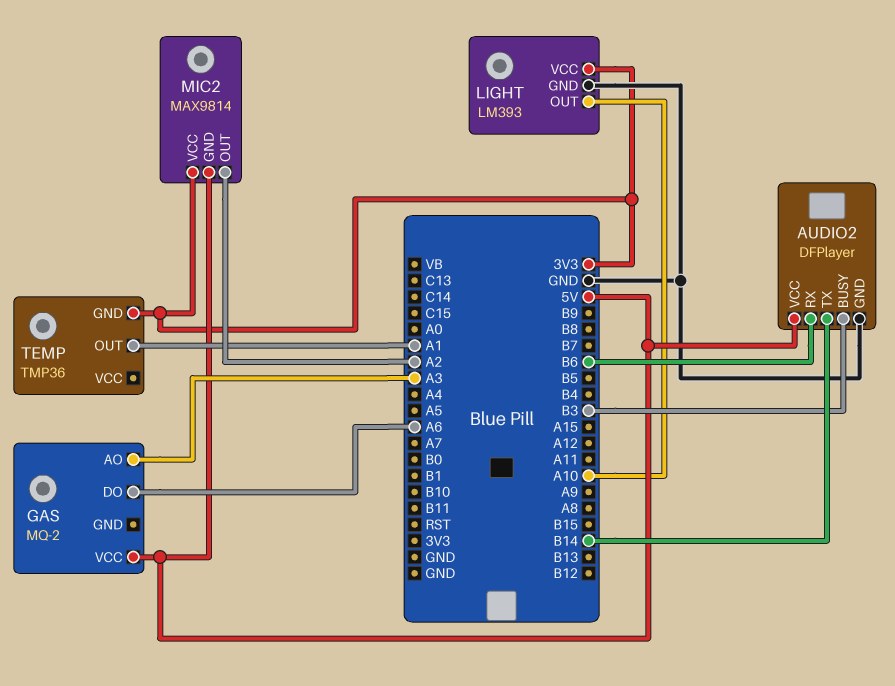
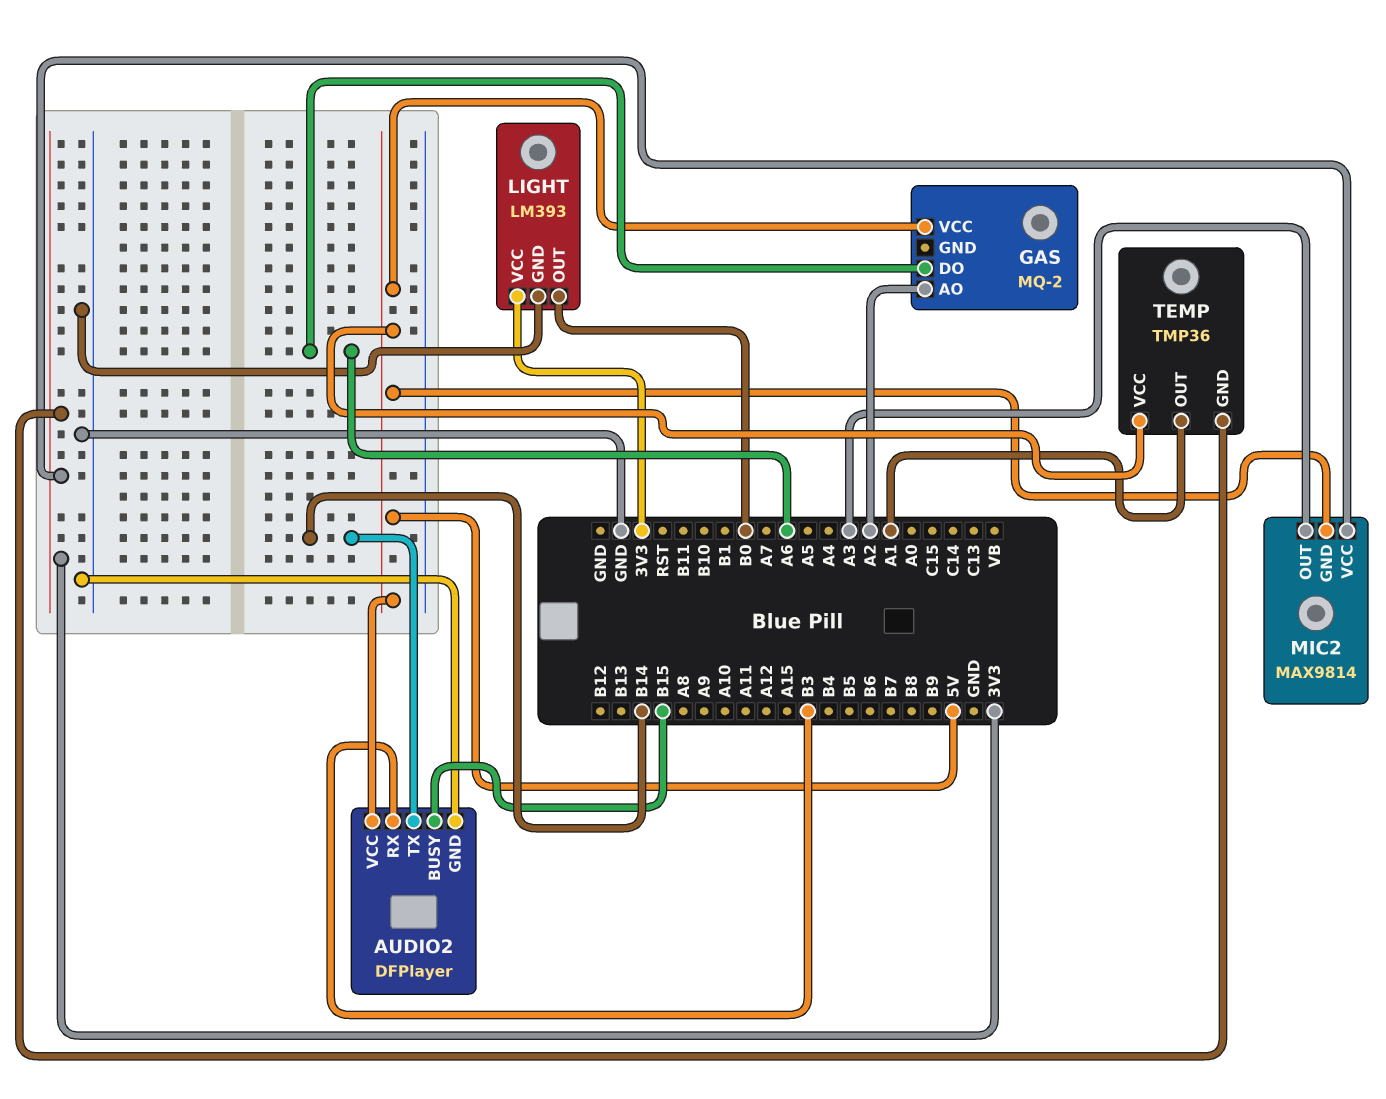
AUDIO2 pin BUSY: B3 -> B15
AUDIO2 pin RX: B6 -> B3
GAS pin AO: A3 -> A2
LIGHT pin OUT: A10 -> B0
MIC2 pin OUT: A2 -> A3
TEMP pin VCC: none -> 5V

